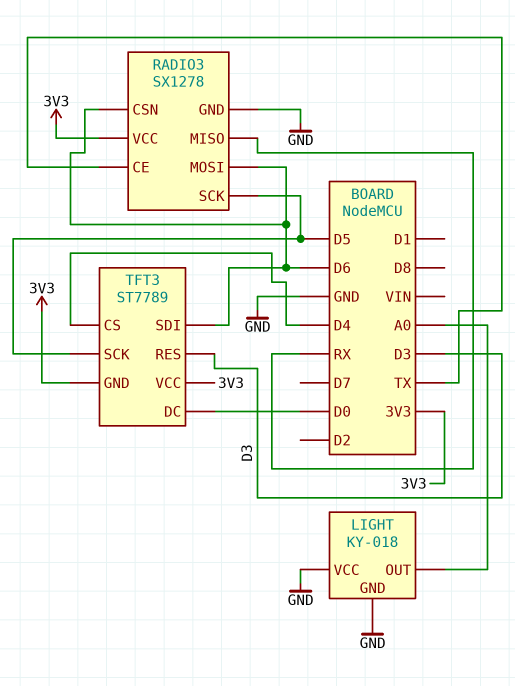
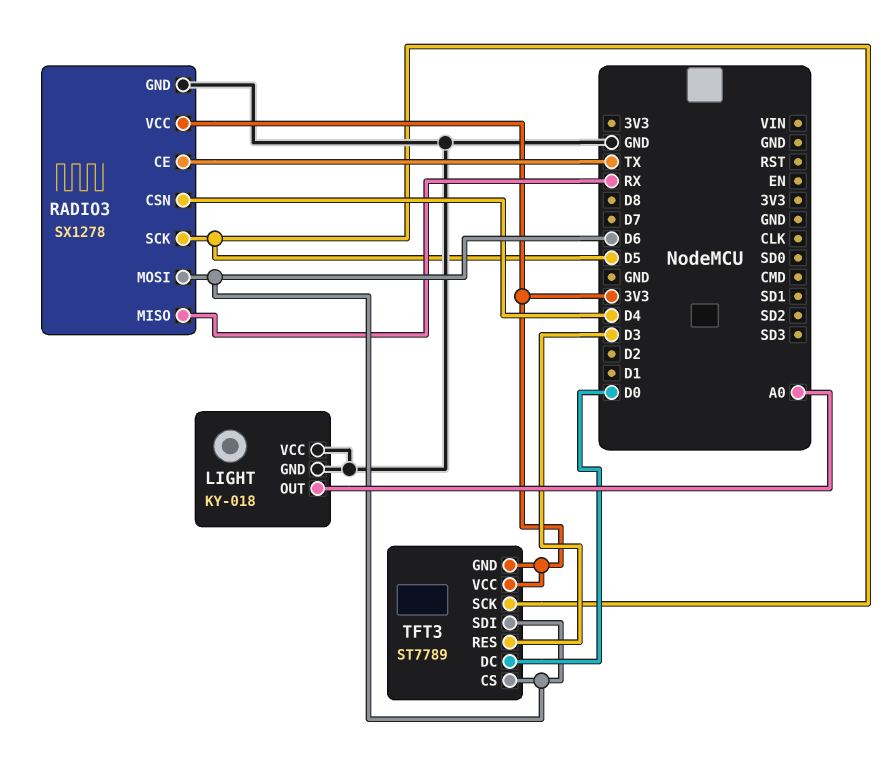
RADIO3 pin CSN: D6 -> D4
TFT3 pin CS: D4 -> D6

